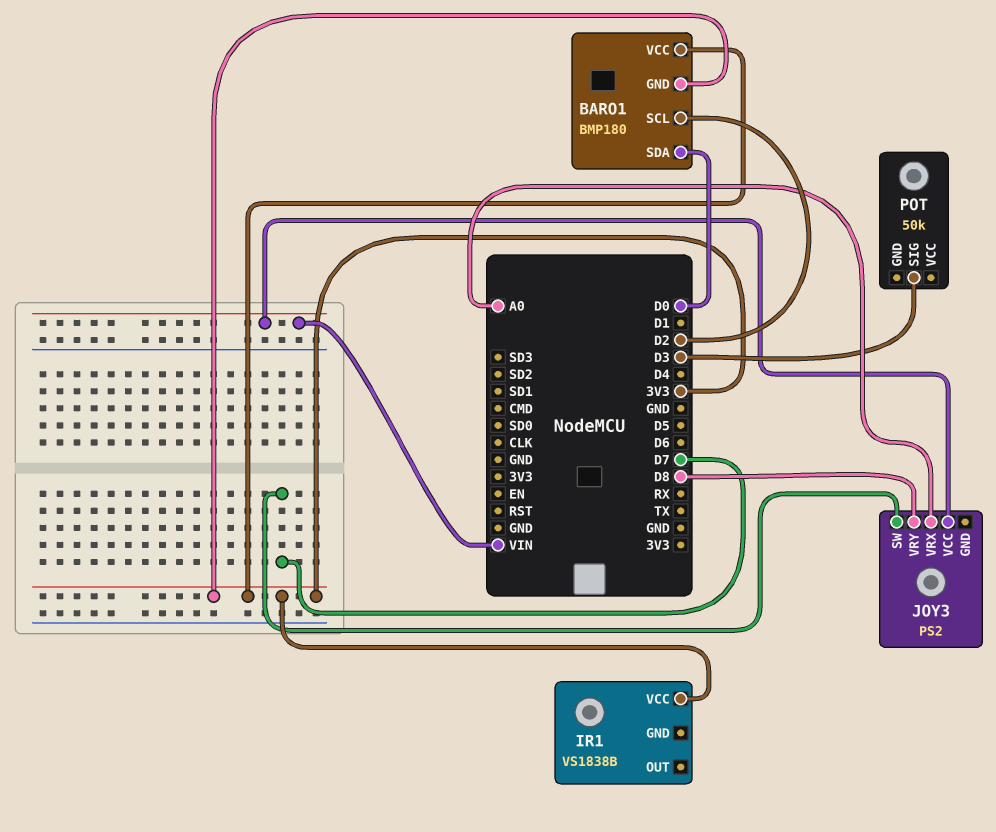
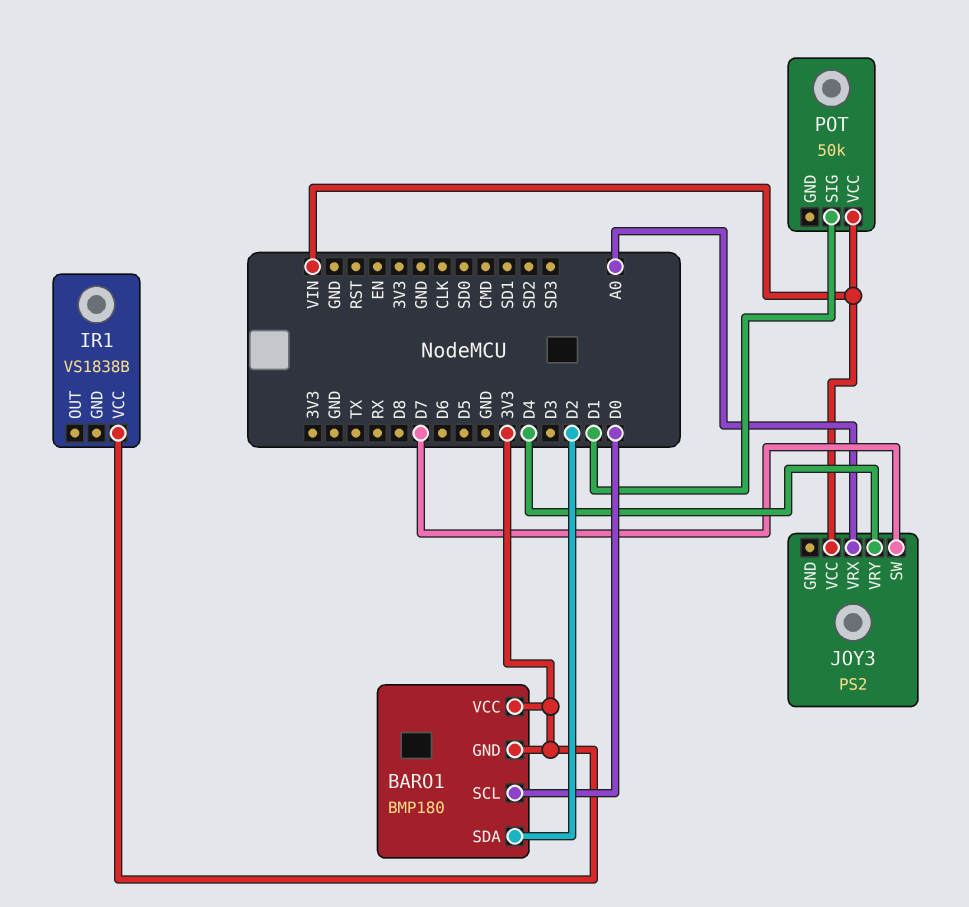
BARO1 pin SCL: D2 -> D0
BARO1 pin SDA: D0 -> D2
JOY3 pin VRY: D8 -> D4
POT pin SIG: D3 -> D1
POT pin VCC: none -> VIN

